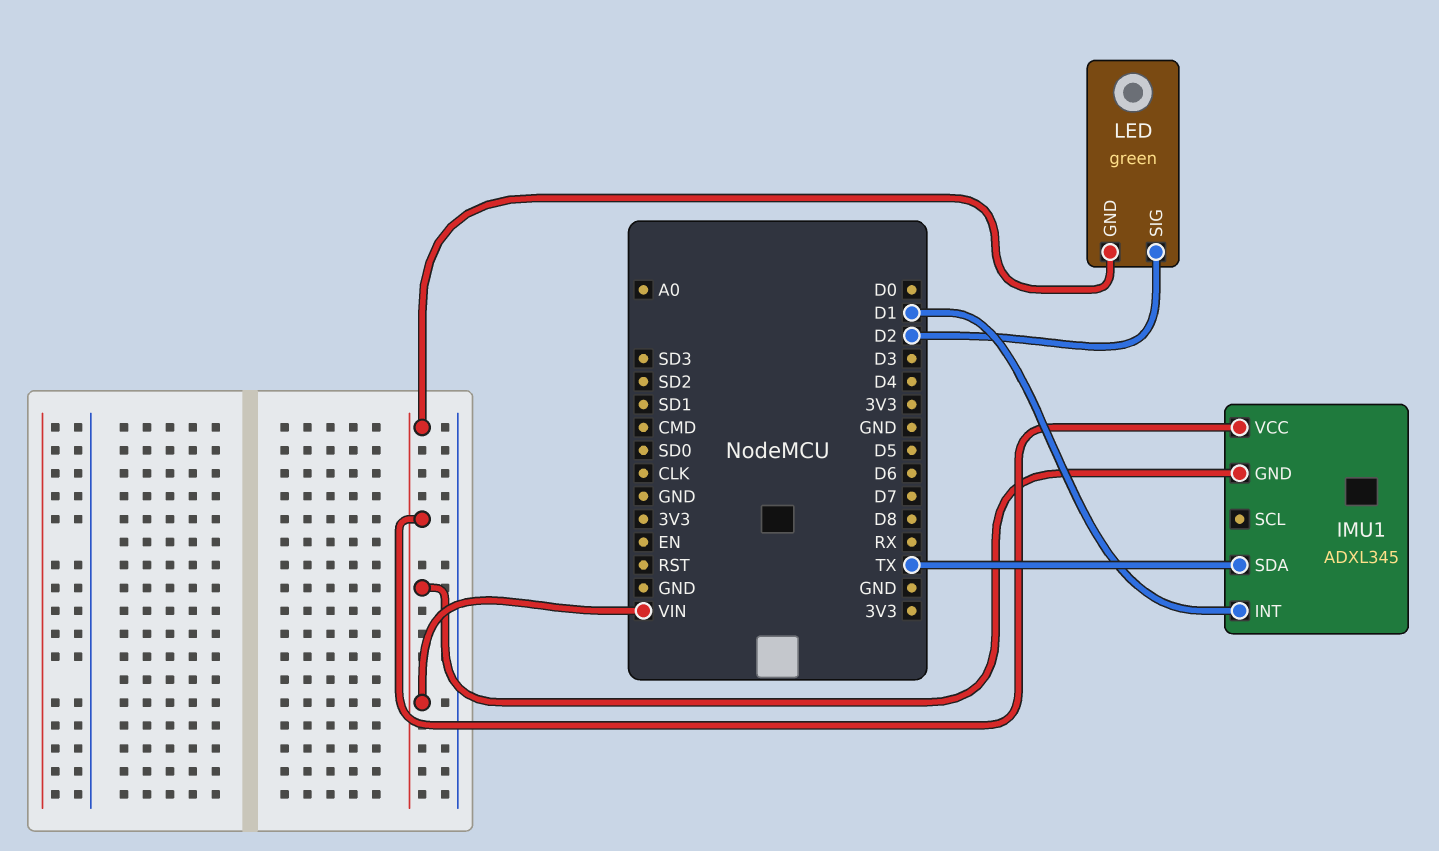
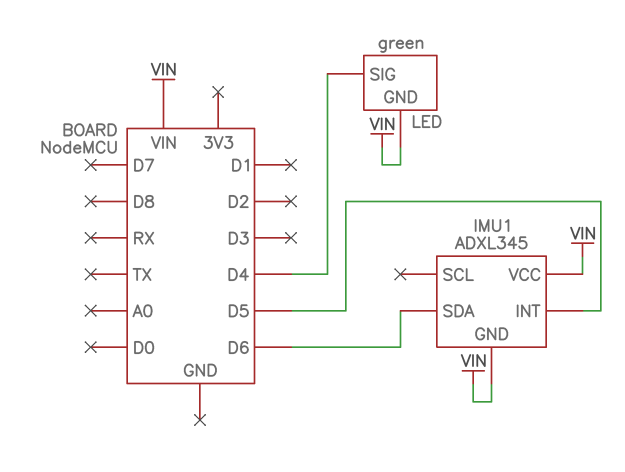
IMU1 pin INT: D1 -> D5
IMU1 pin SDA: TX -> D6
LED pin SIG: D2 -> D4

